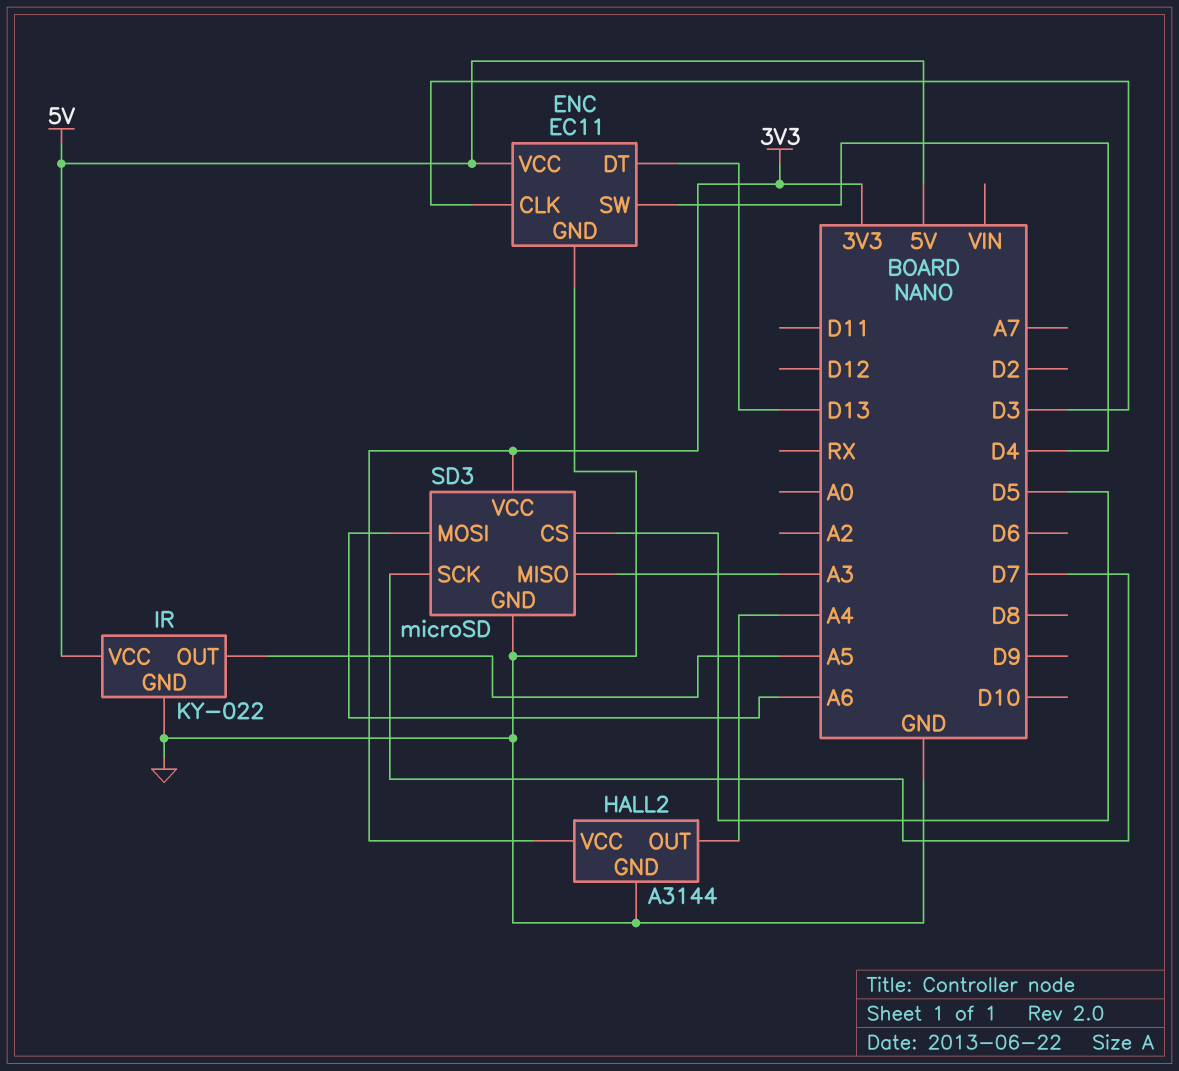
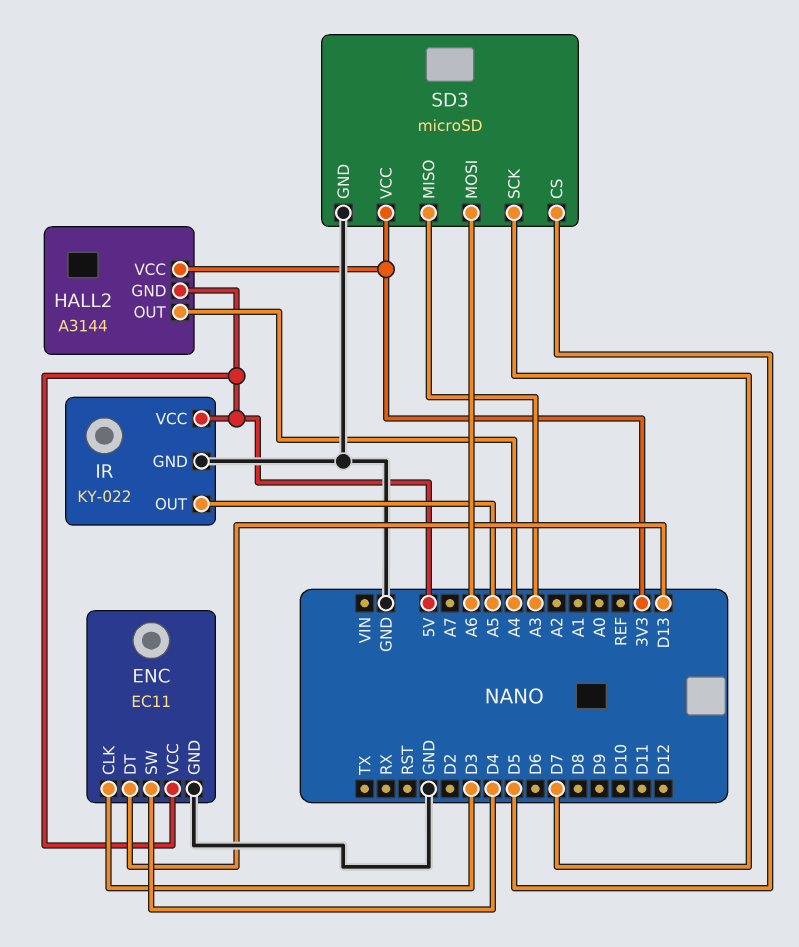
HALL2 pin GND: GND -> 5V

